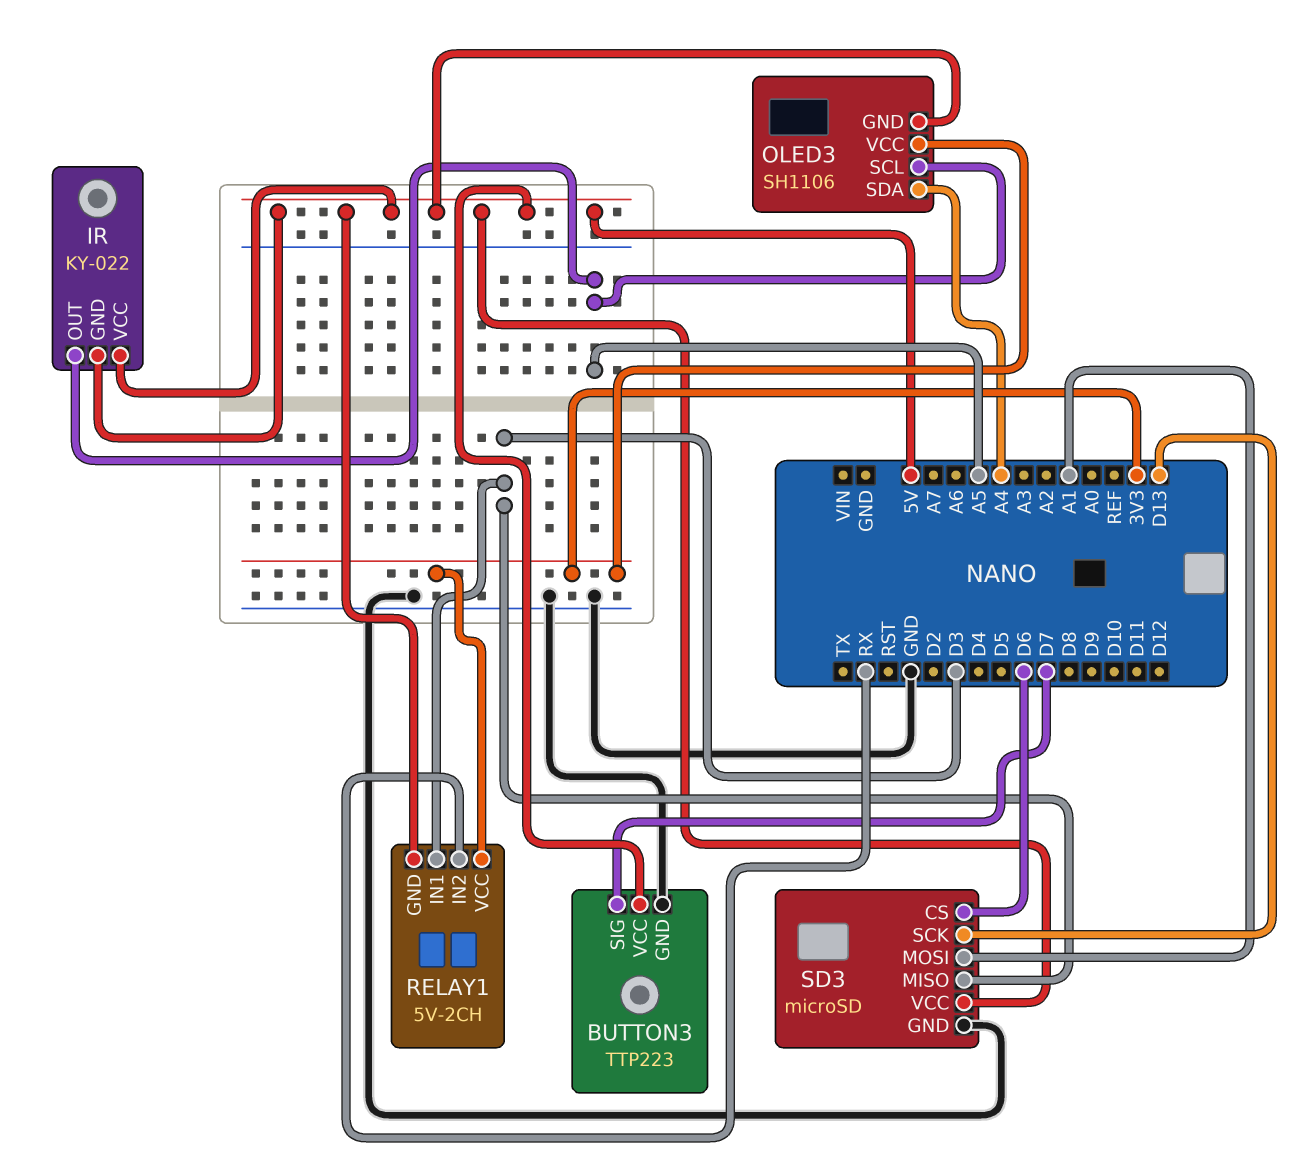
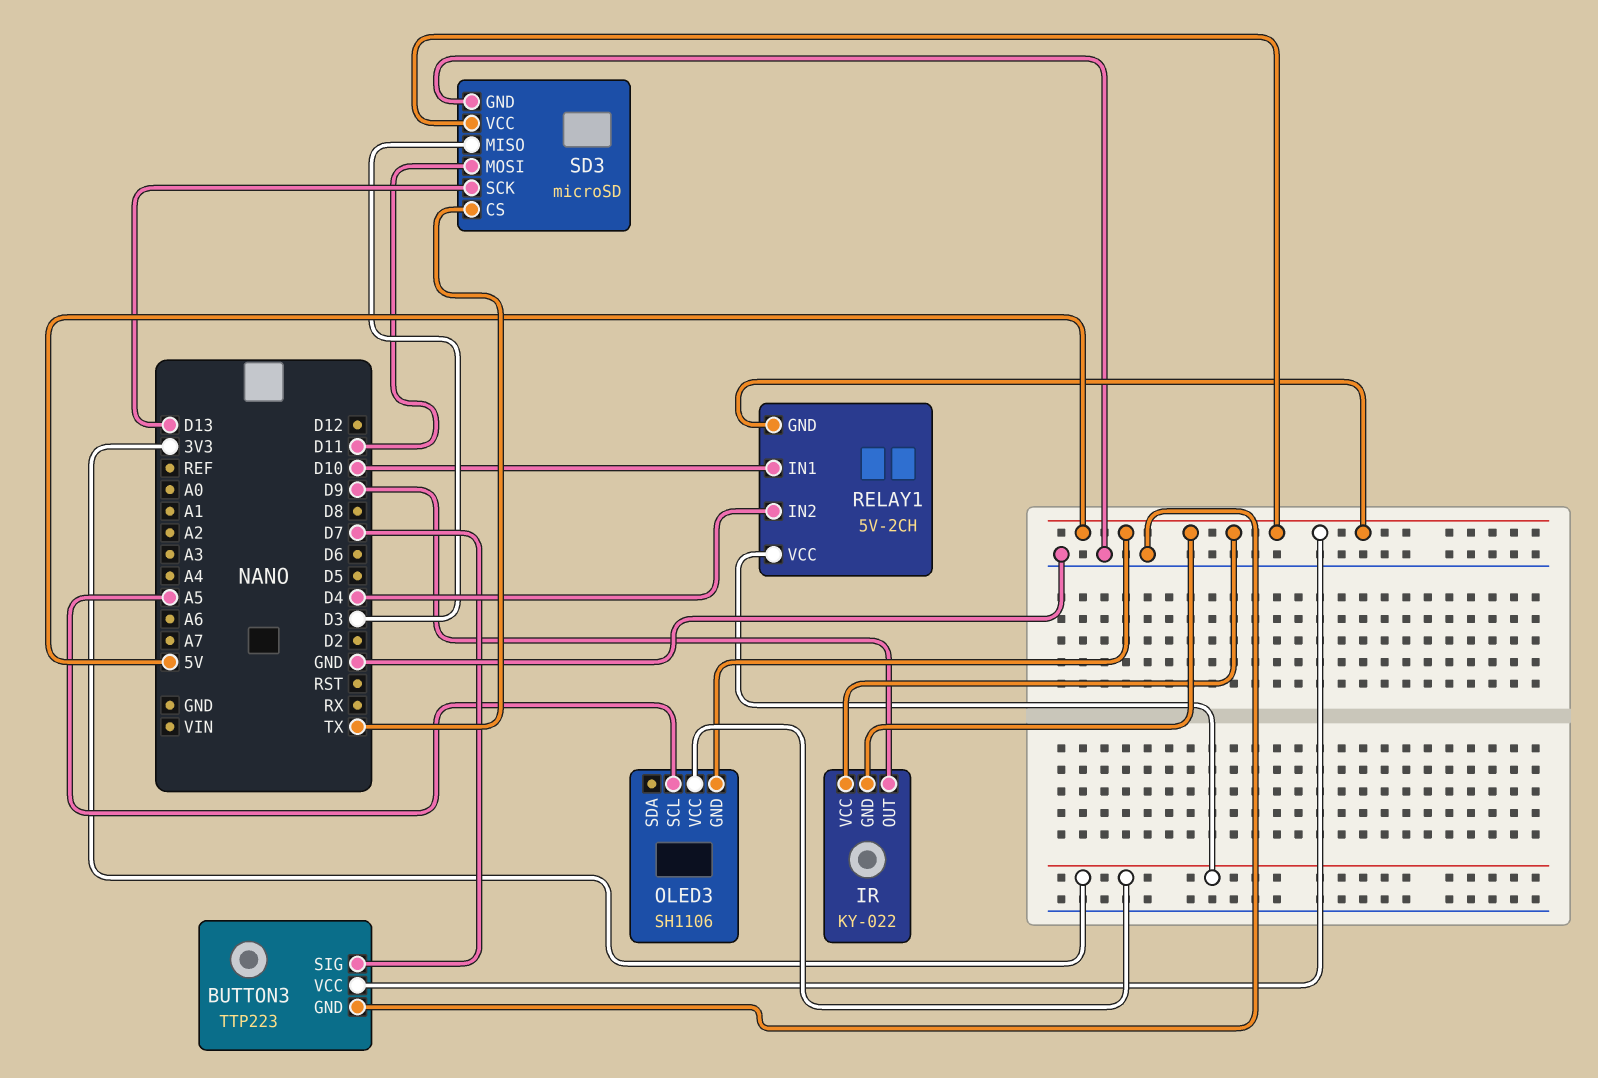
IR pin OUT: A5 -> D9
OLED3 pin SDA: A4 -> none
RELAY1 pin IN1: D3 -> D10
RELAY1 pin IN2: RX -> D4
SD3 pin CS: D6 -> TX
SD3 pin MOSI: A1 -> D11

